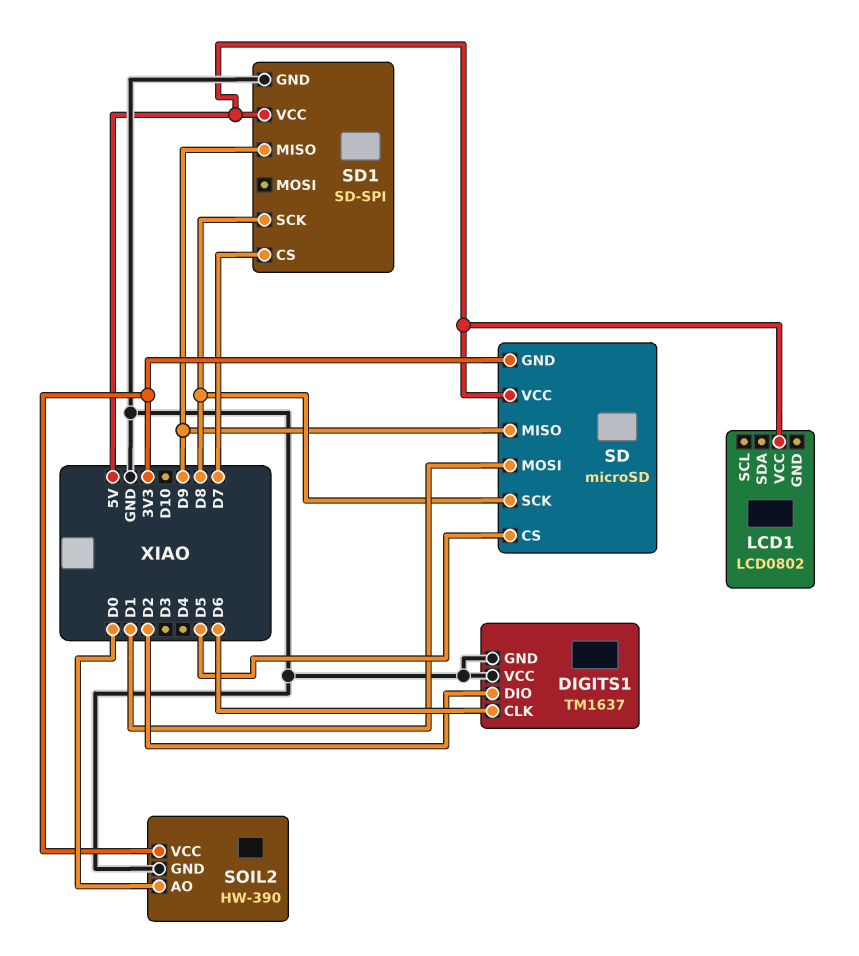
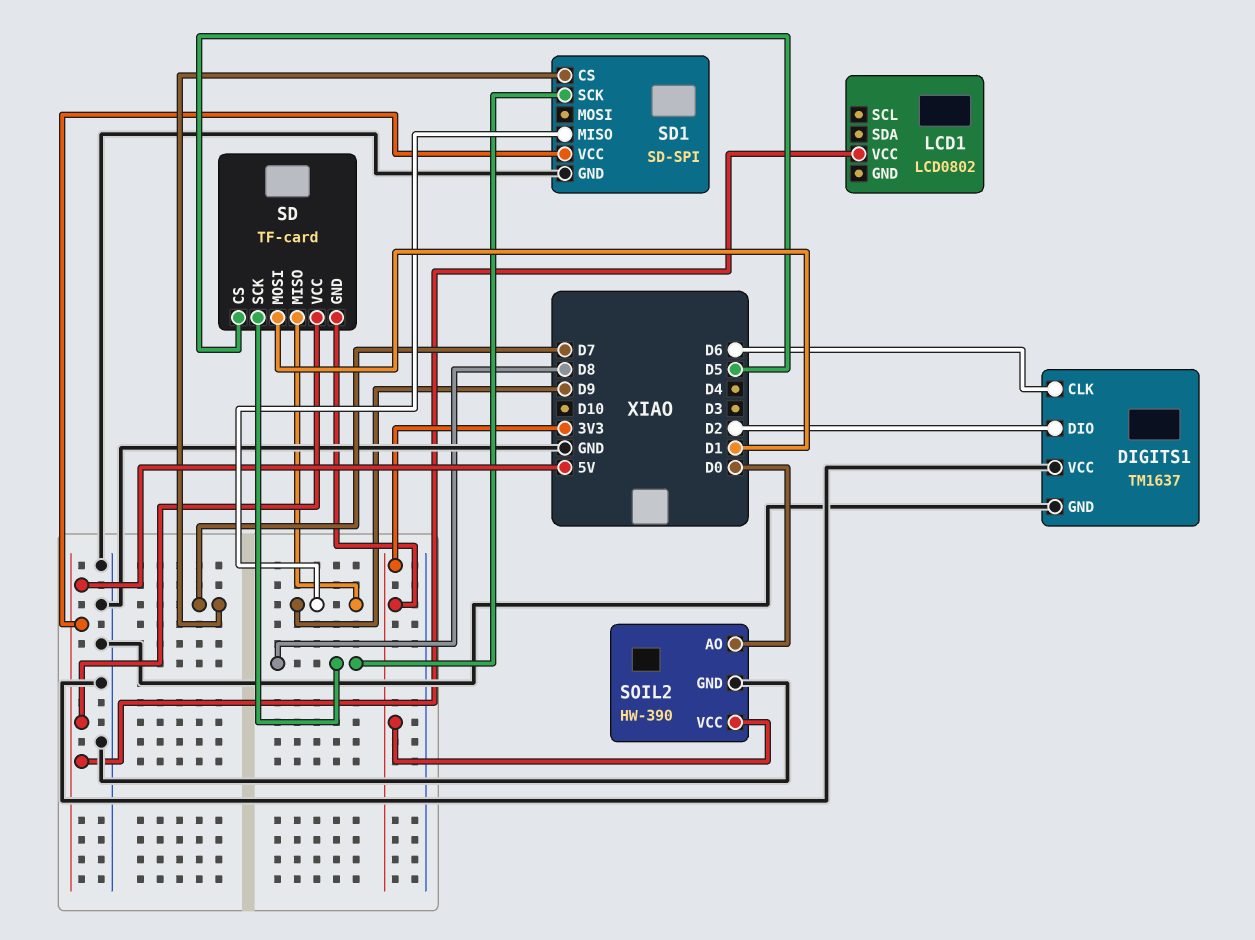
SD: microSD -> TF-card

